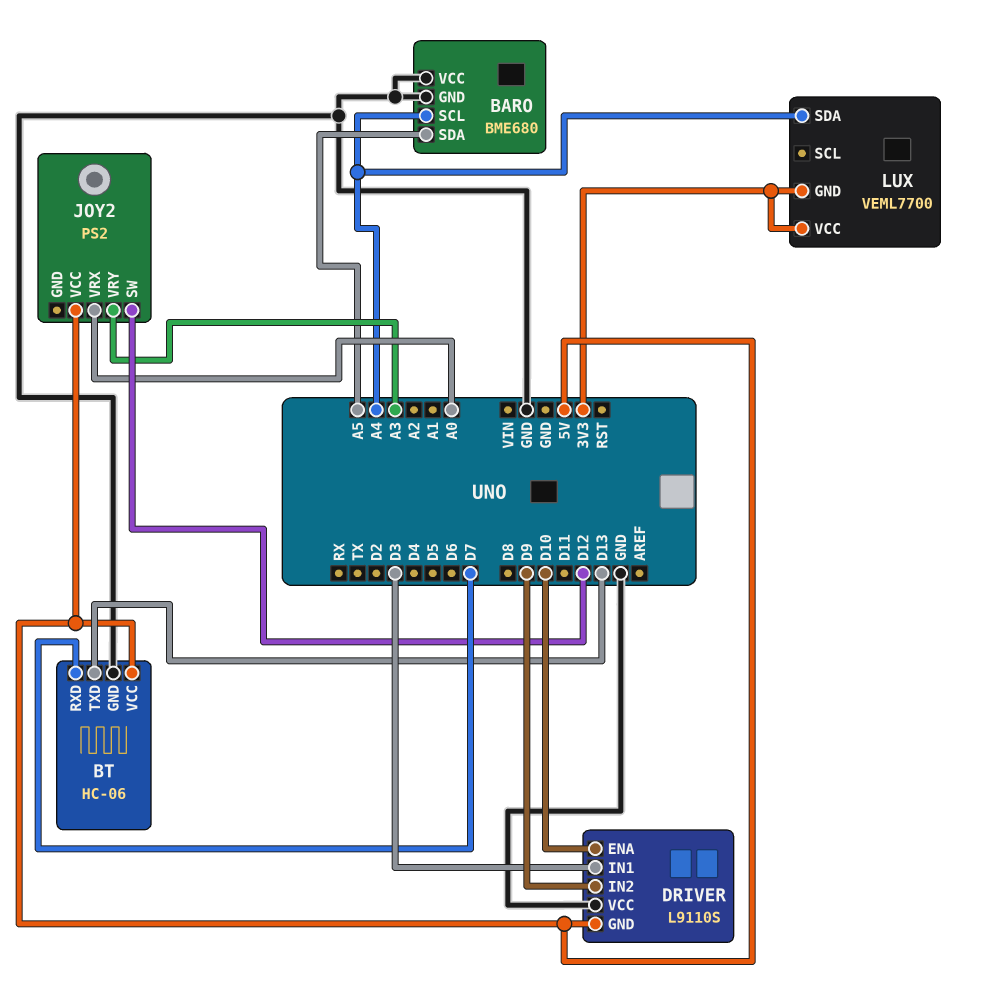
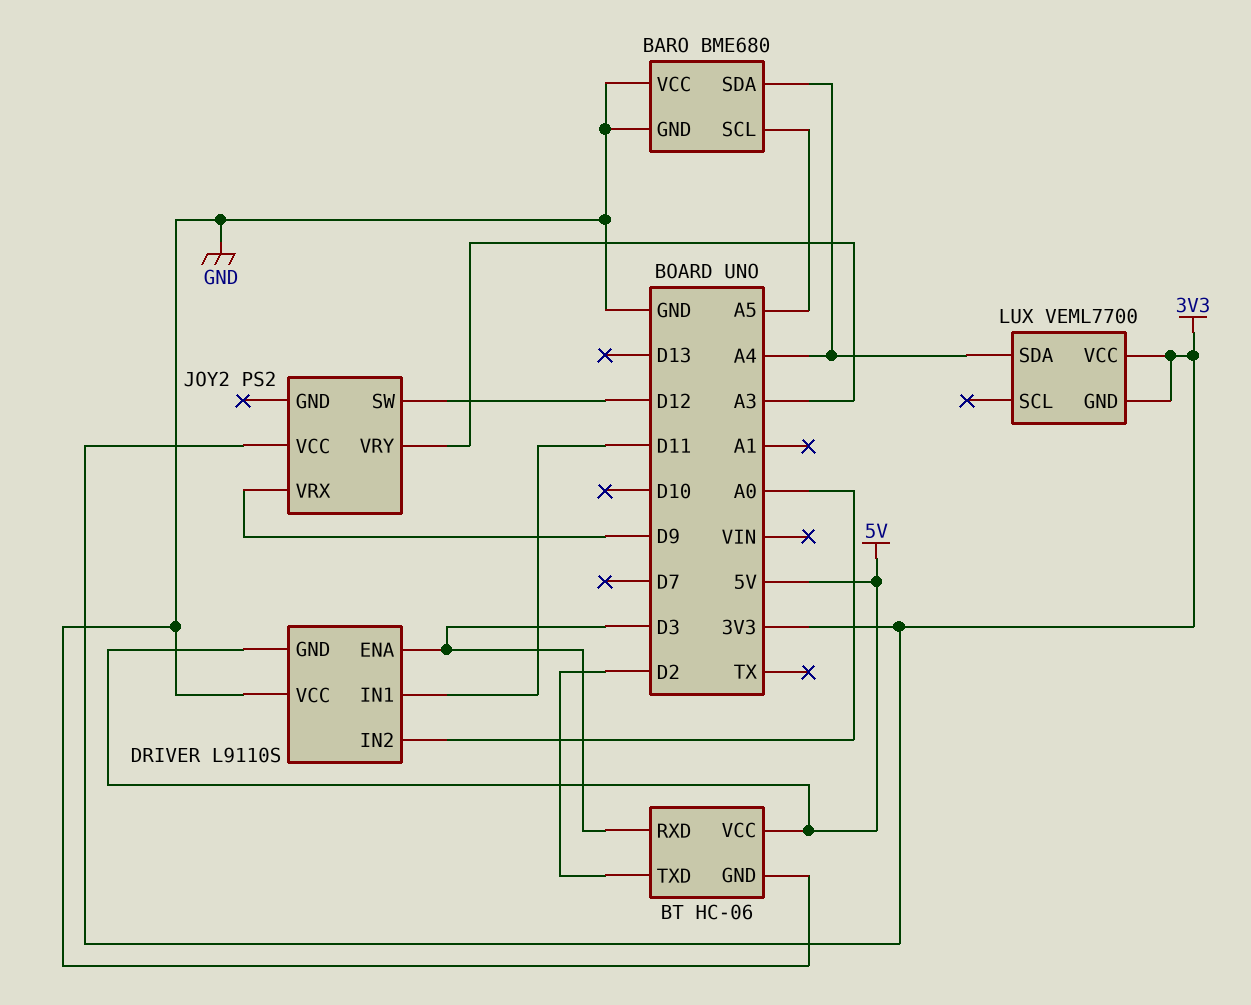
BARO pin SCL: A4 -> A5
BARO pin SDA: A5 -> A4
BT pin RXD: D7 -> D3
BT pin TXD: D13 -> D2
DRIVER pin ENA: D10 -> D3
DRIVER pin IN1: D3 -> D11
DRIVER pin IN2: D9 -> A0
JOY2 pin VCC: 5V -> 3V3
JOY2 pin VRX: A0 -> D9

